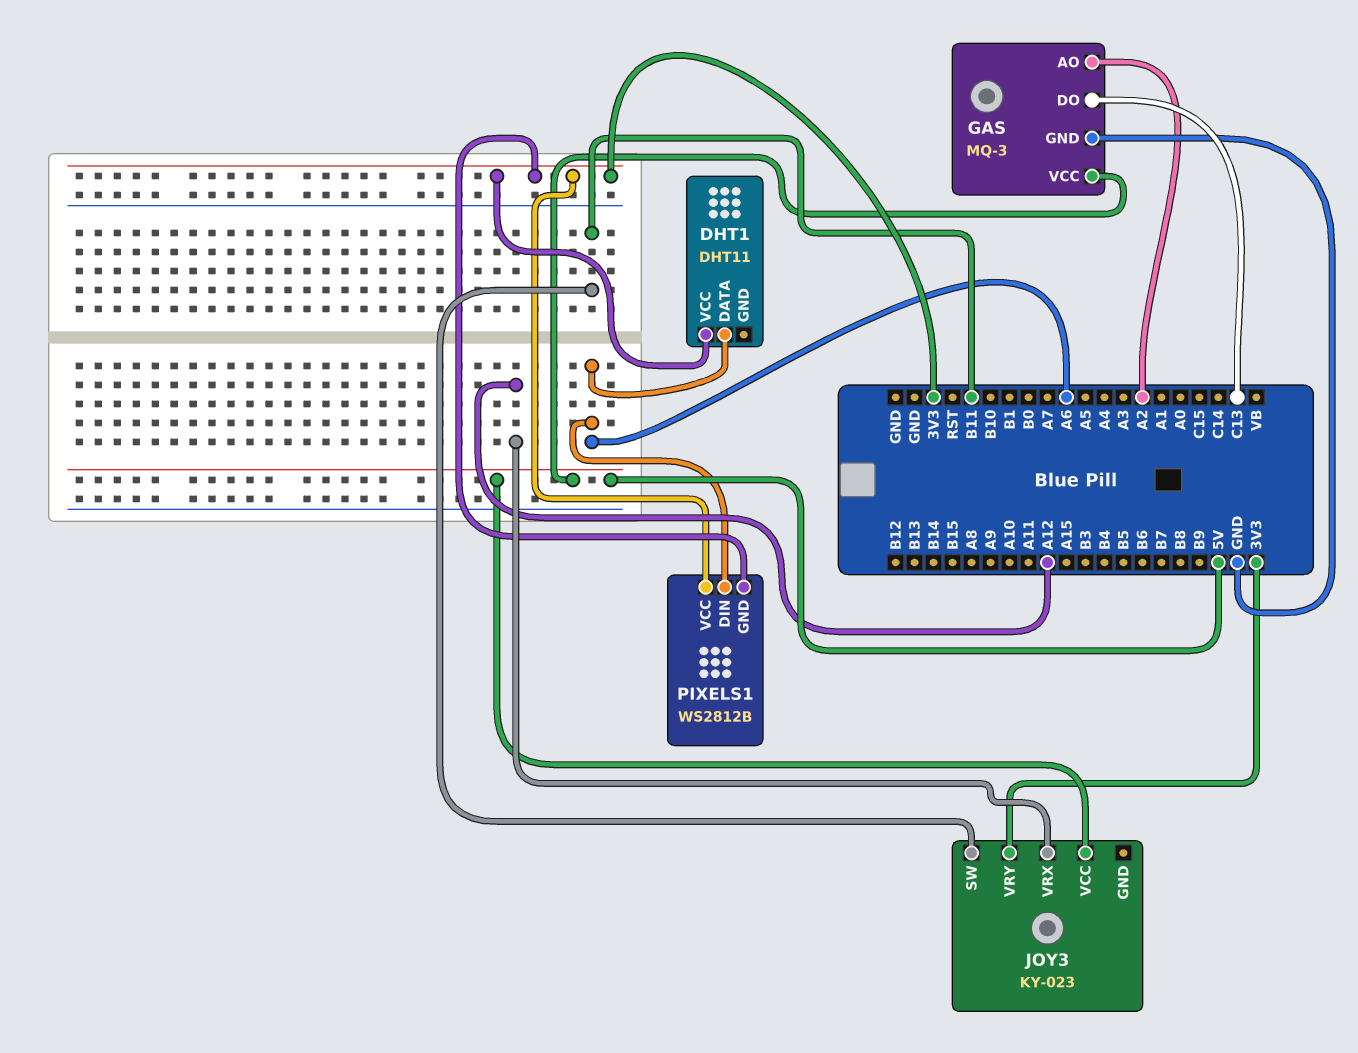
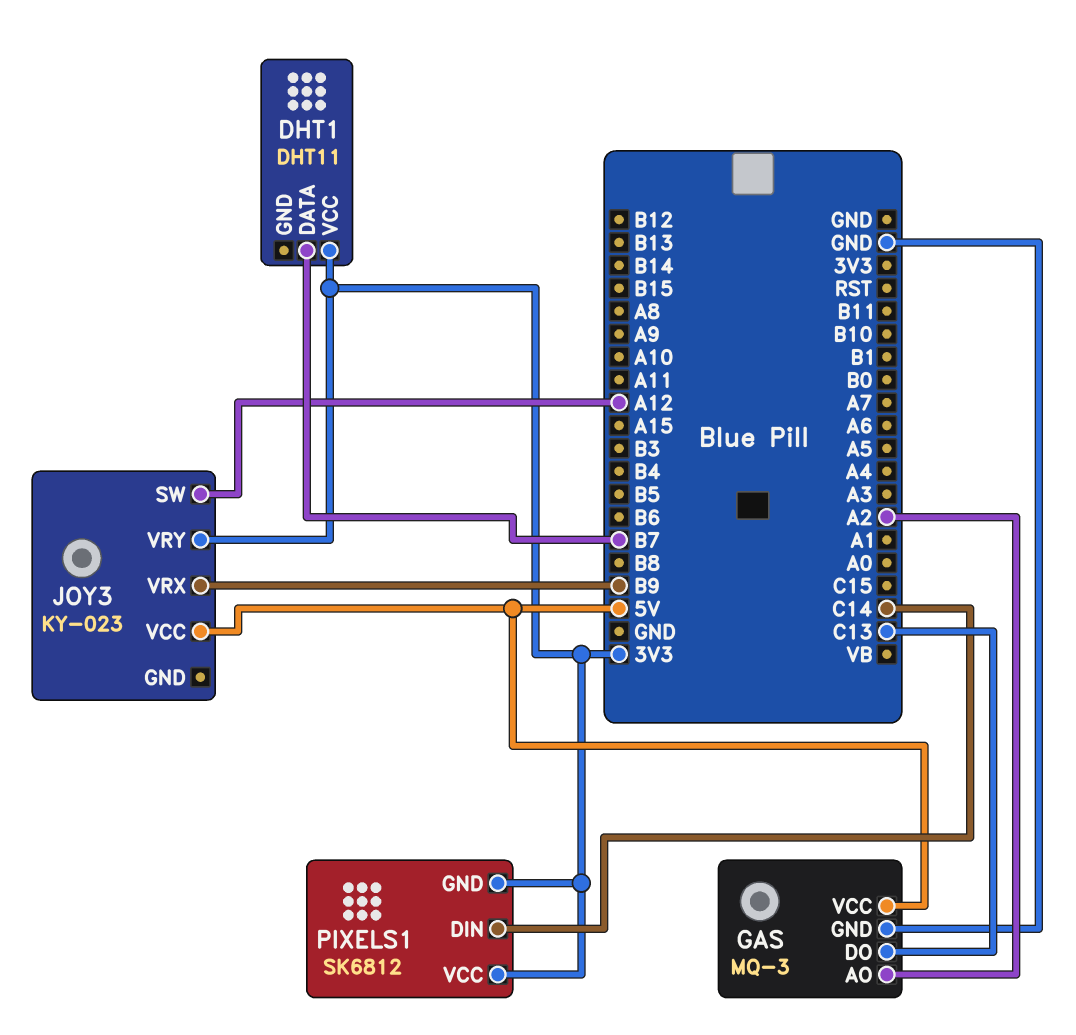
DHT1 pin DATA: A6 -> B7
JOY3 pin SW: B11 -> A12
JOY3 pin VRX: A12 -> B9
PIXELS1: WS2812B -> SK6812
PIXELS1 pin DIN: A6 -> C14

